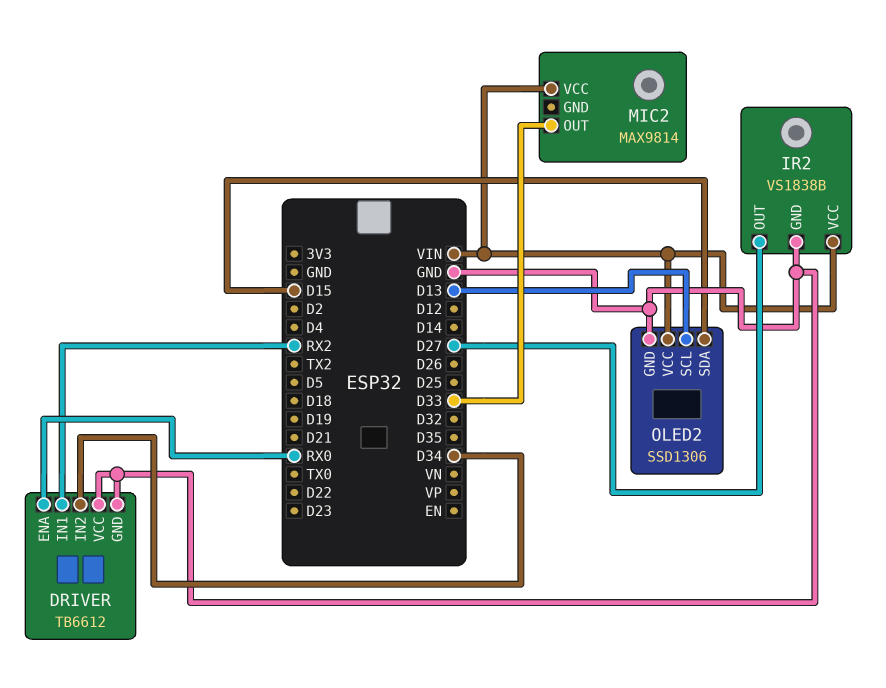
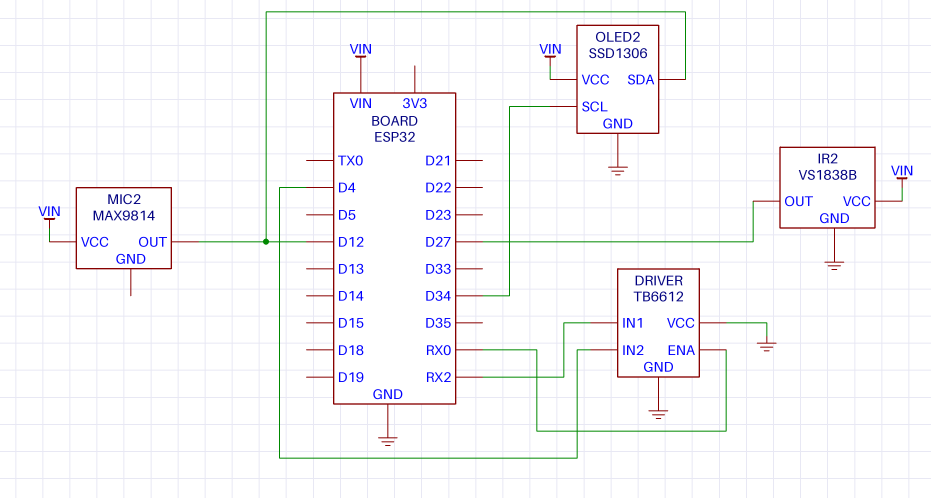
DRIVER pin IN2: D34 -> D4
MIC2 pin OUT: D33 -> D12
OLED2 pin SCL: D13 -> D34
OLED2 pin SDA: D15 -> D12

